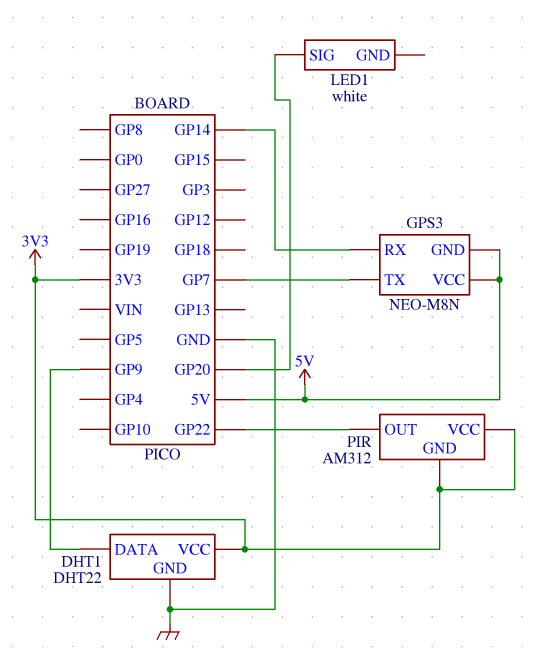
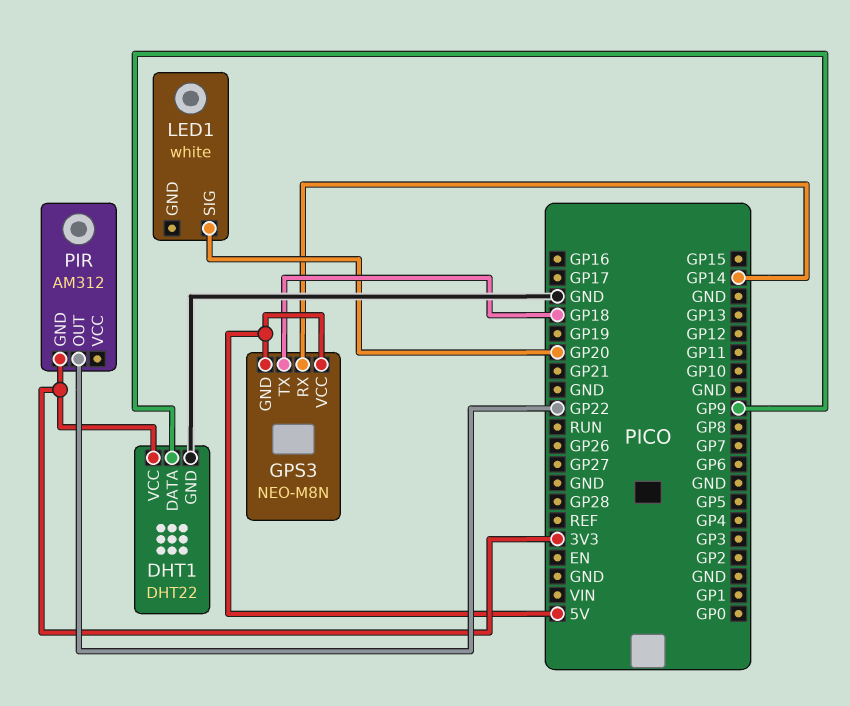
GPS3 pin TX: GP7 -> GP18
PIR pin VCC: 3V3 -> none

